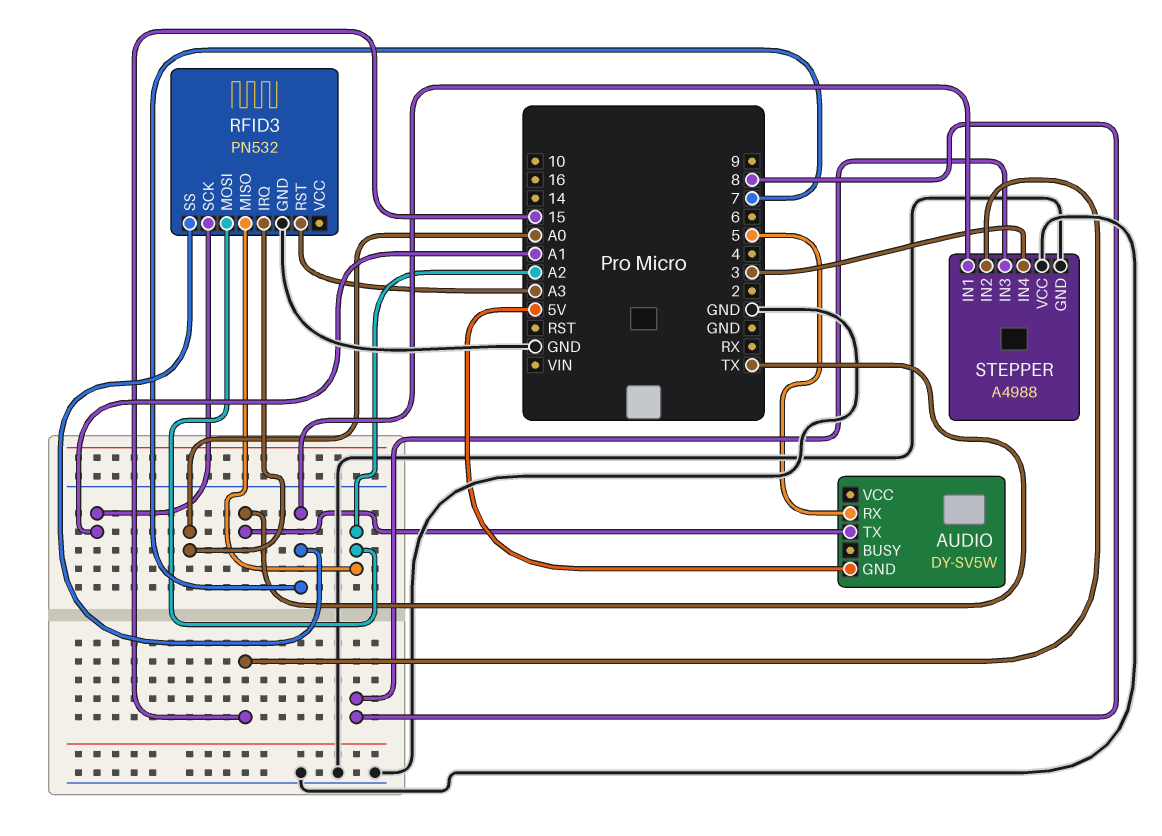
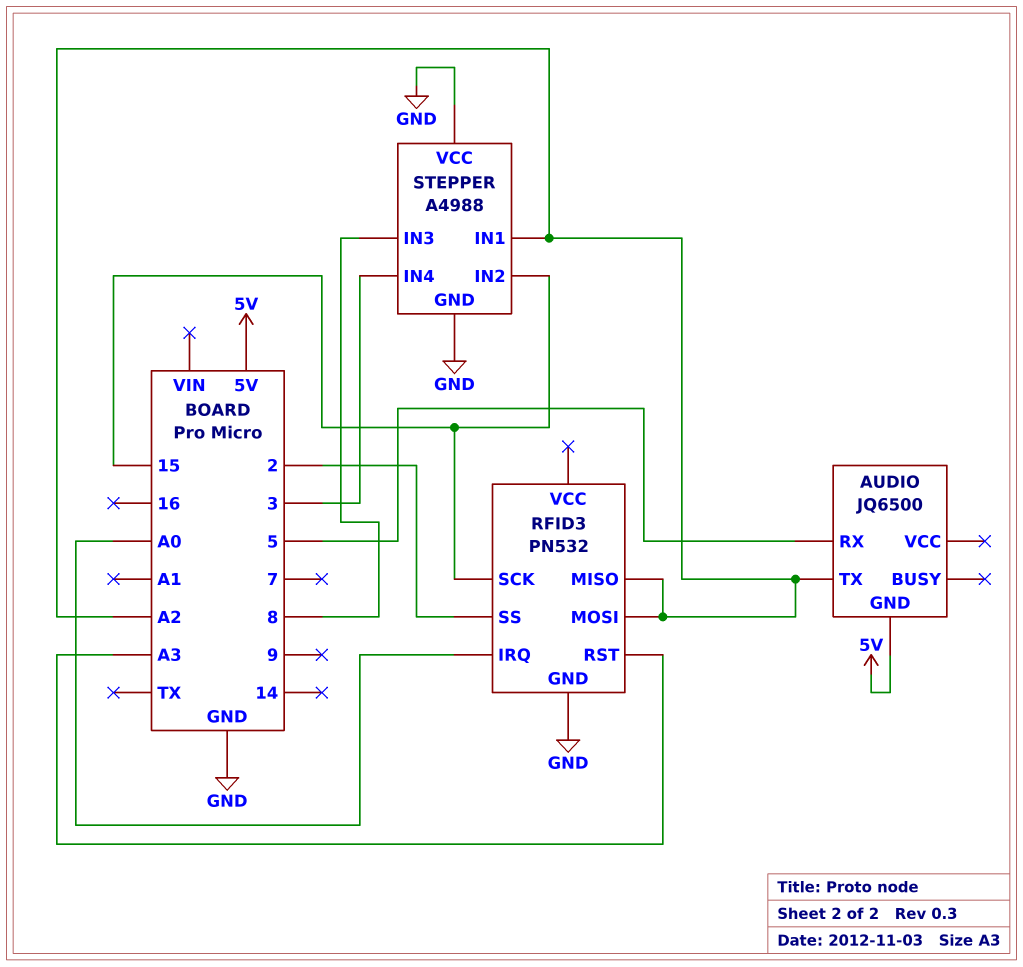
AUDIO: DY-SV5W -> JQ6500
AUDIO pin TX: TX -> A2
RFID3 pin SCK: A1 -> 15
RFID3 pin SS: 7 -> 2
STEPPER pin IN1: 7 -> A2

